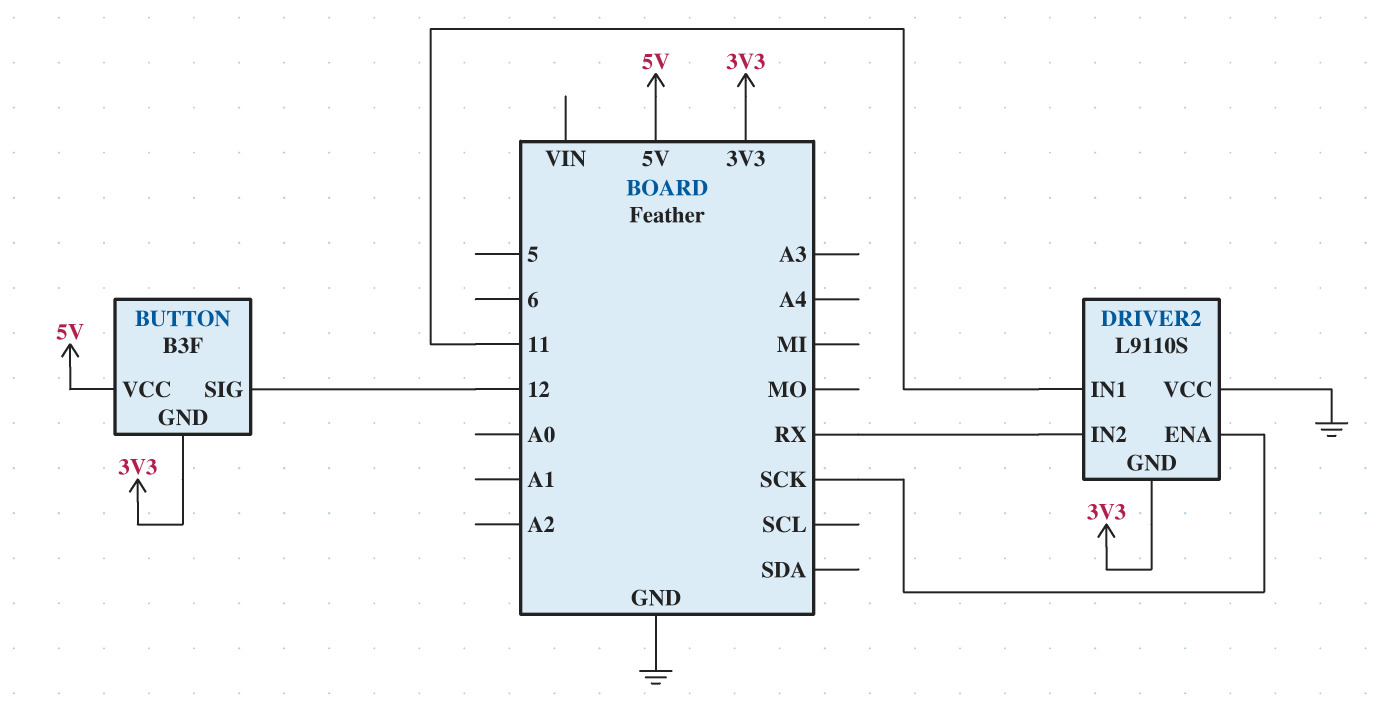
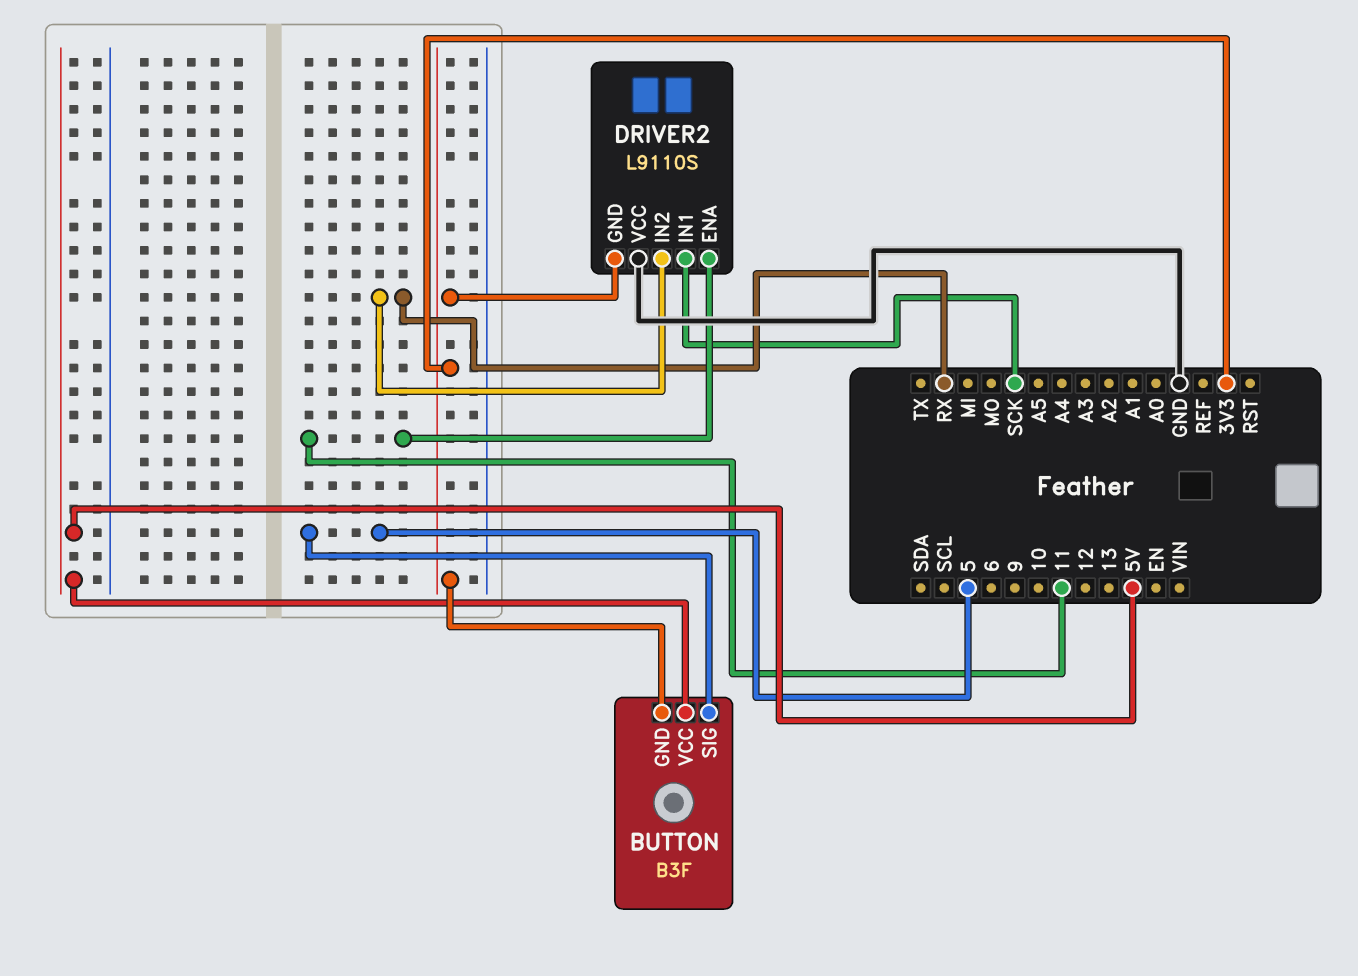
BUTTON pin SIG: 12 -> 5
DRIVER2 pin ENA: SCK -> 11
DRIVER2 pin IN1: 11 -> SCK

